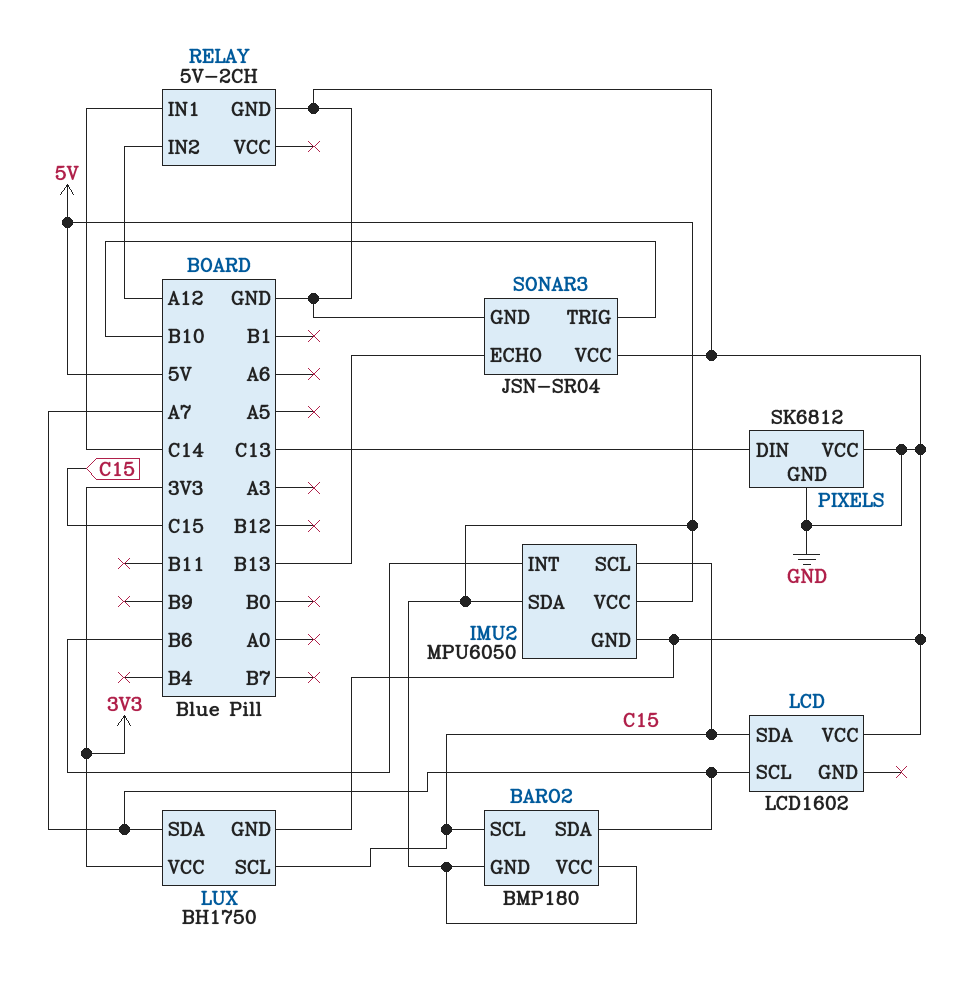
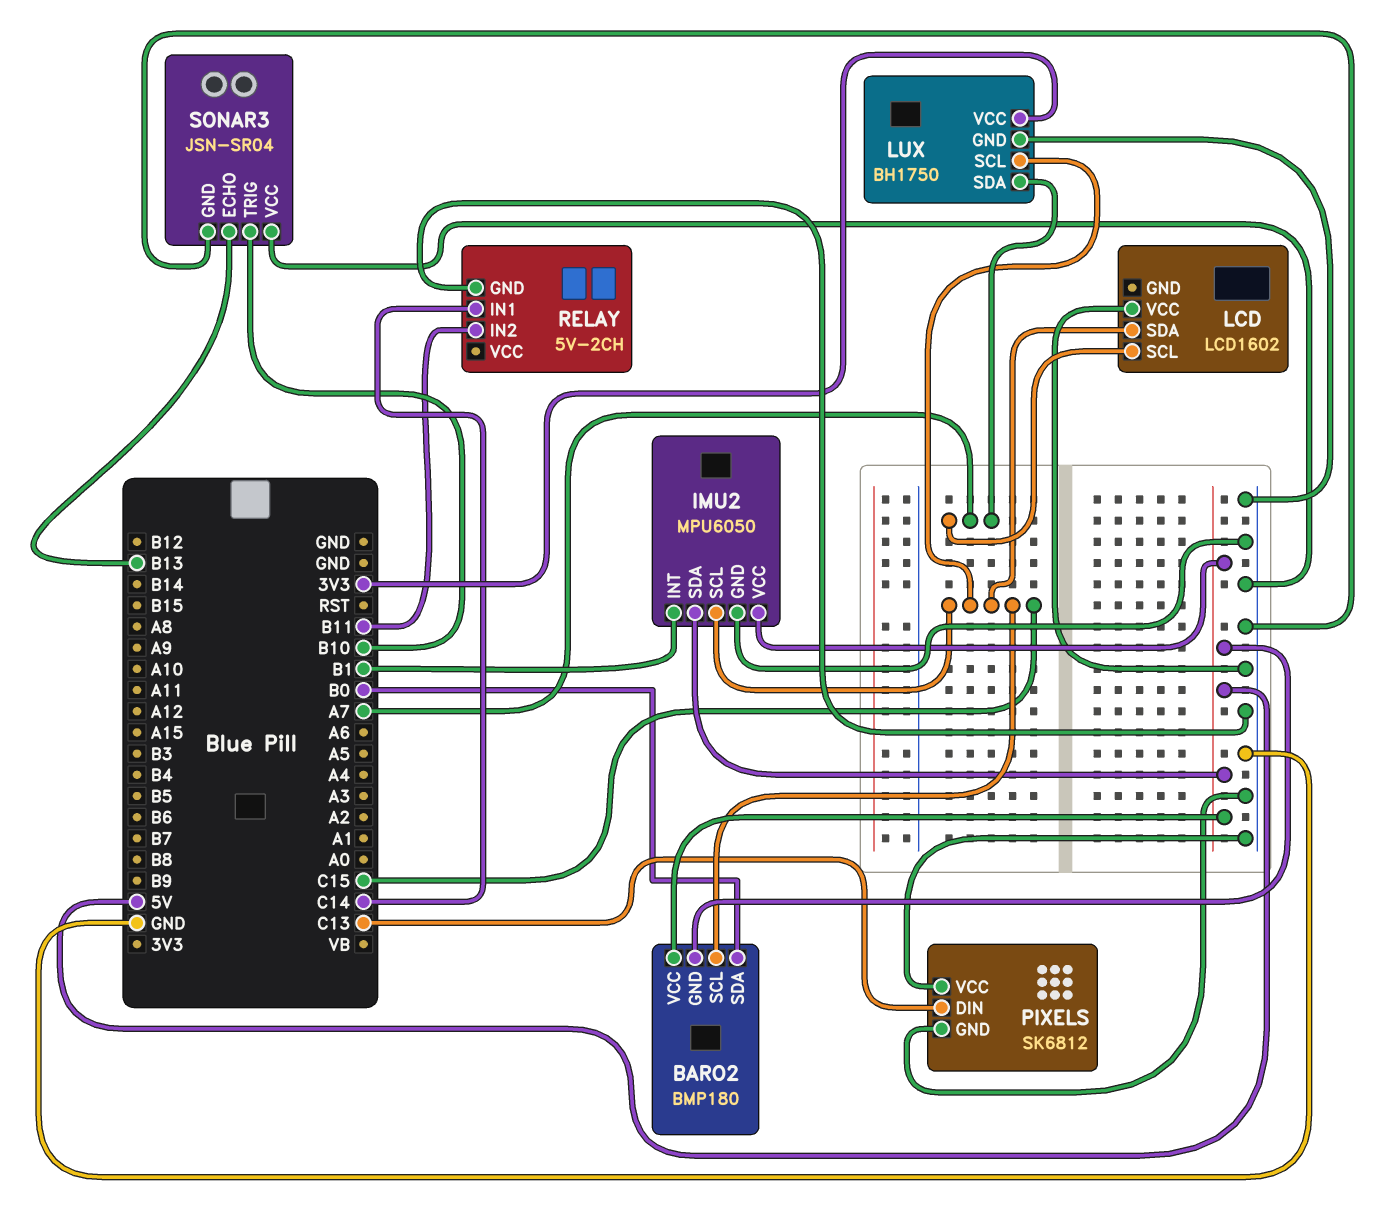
BARO2 pin SDA: A7 -> B0
IMU2 pin INT: B6 -> B1
RELAY pin IN2: A12 -> B11

